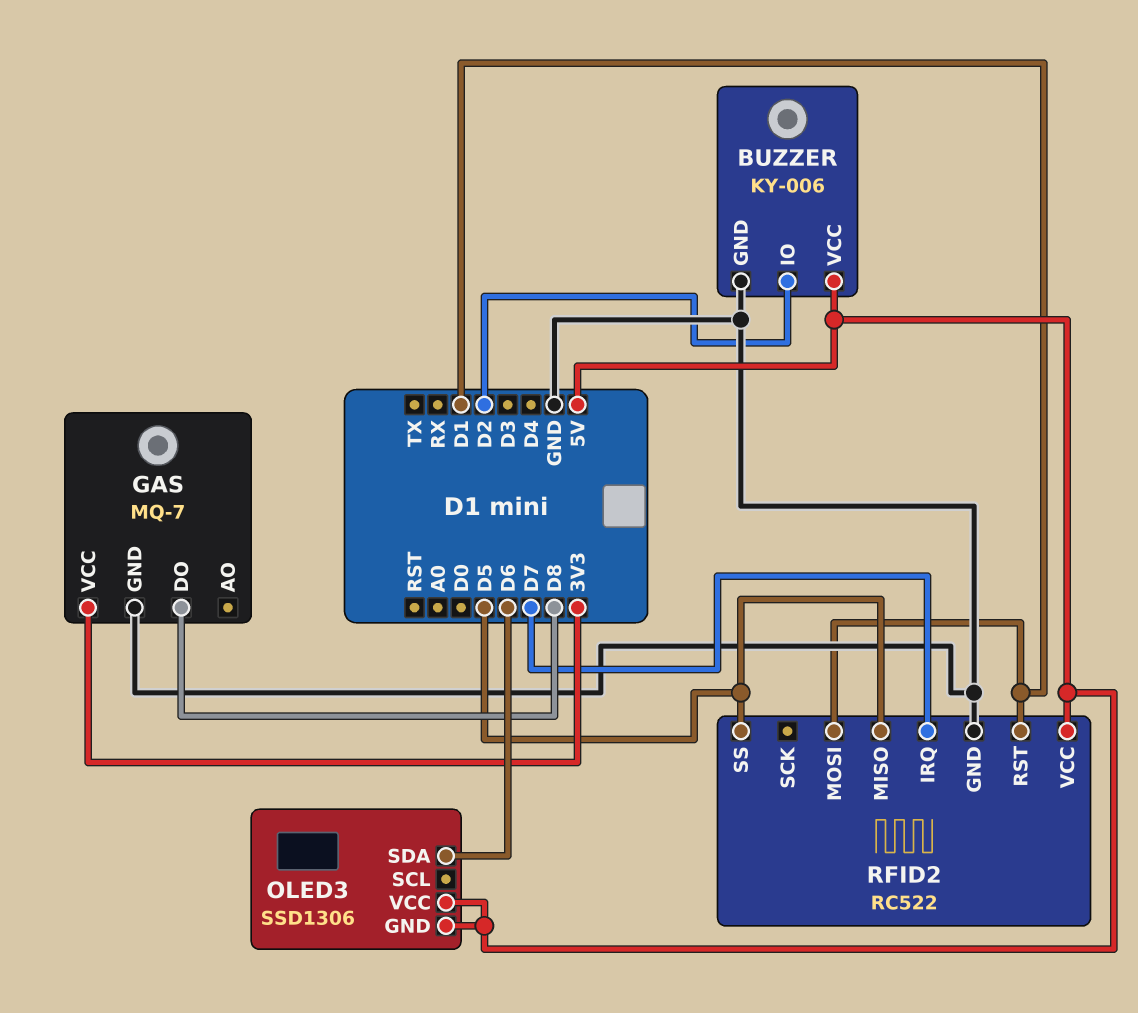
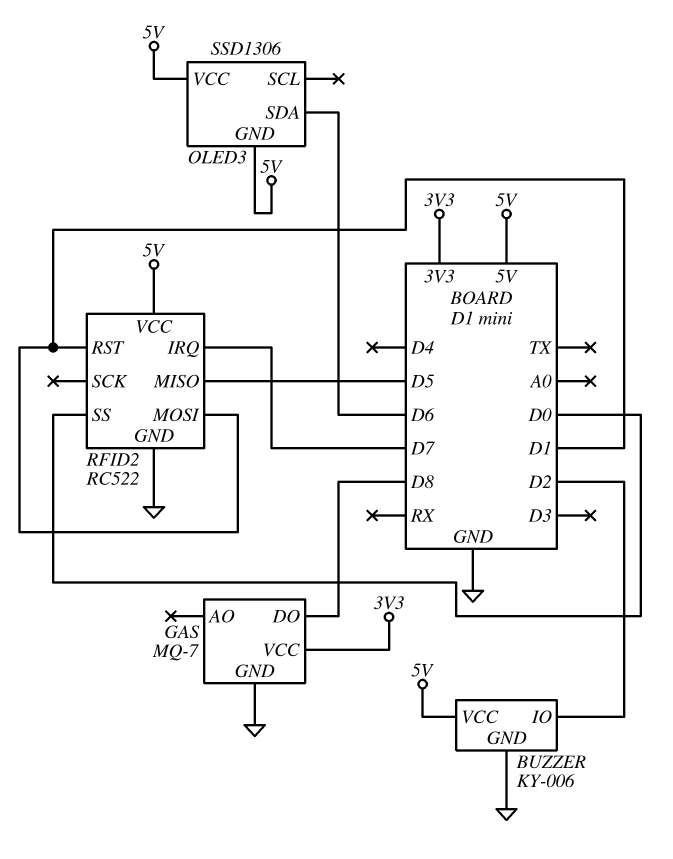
RFID2 pin SS: D5 -> D0

